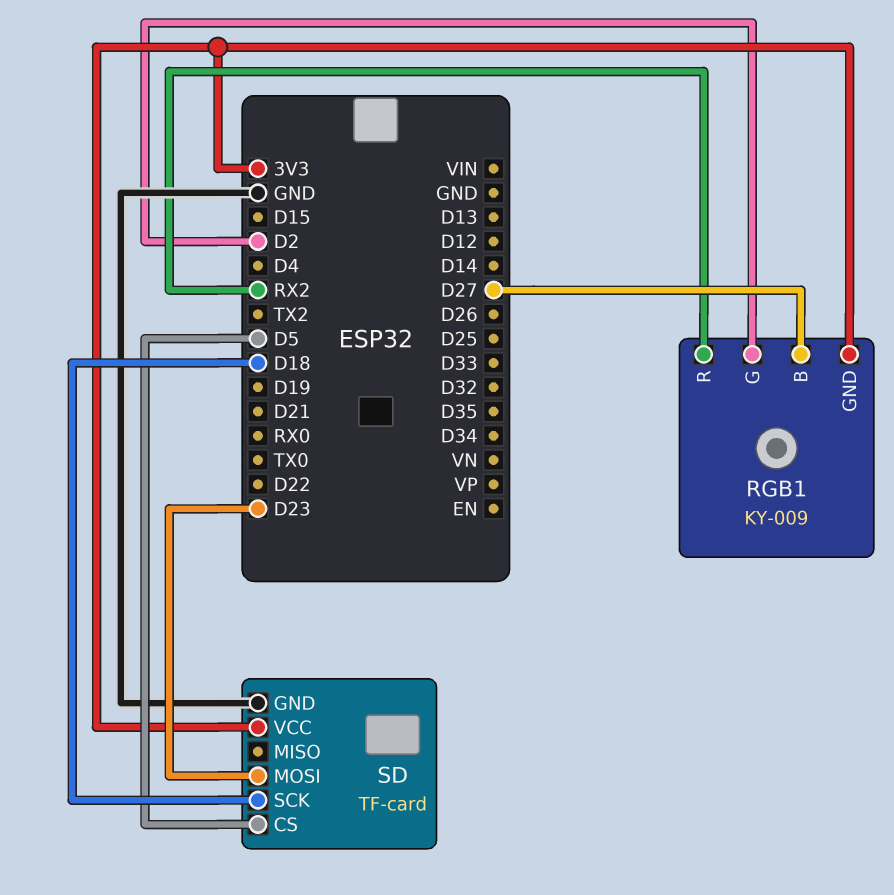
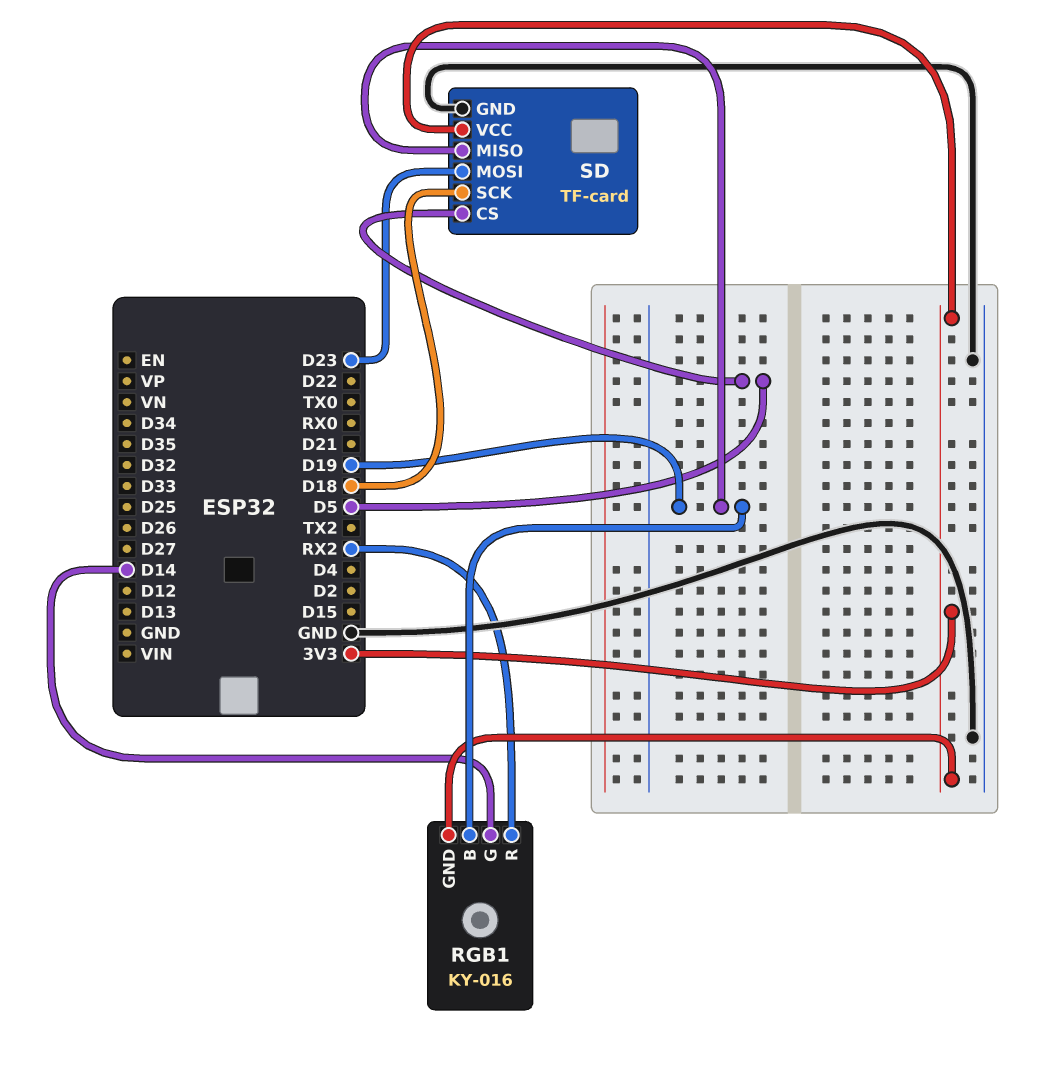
RGB1: KY-009 -> KY-016
RGB1 pin B: D27 -> D19
RGB1 pin G: D2 -> D14
SD pin MISO: none -> D19

